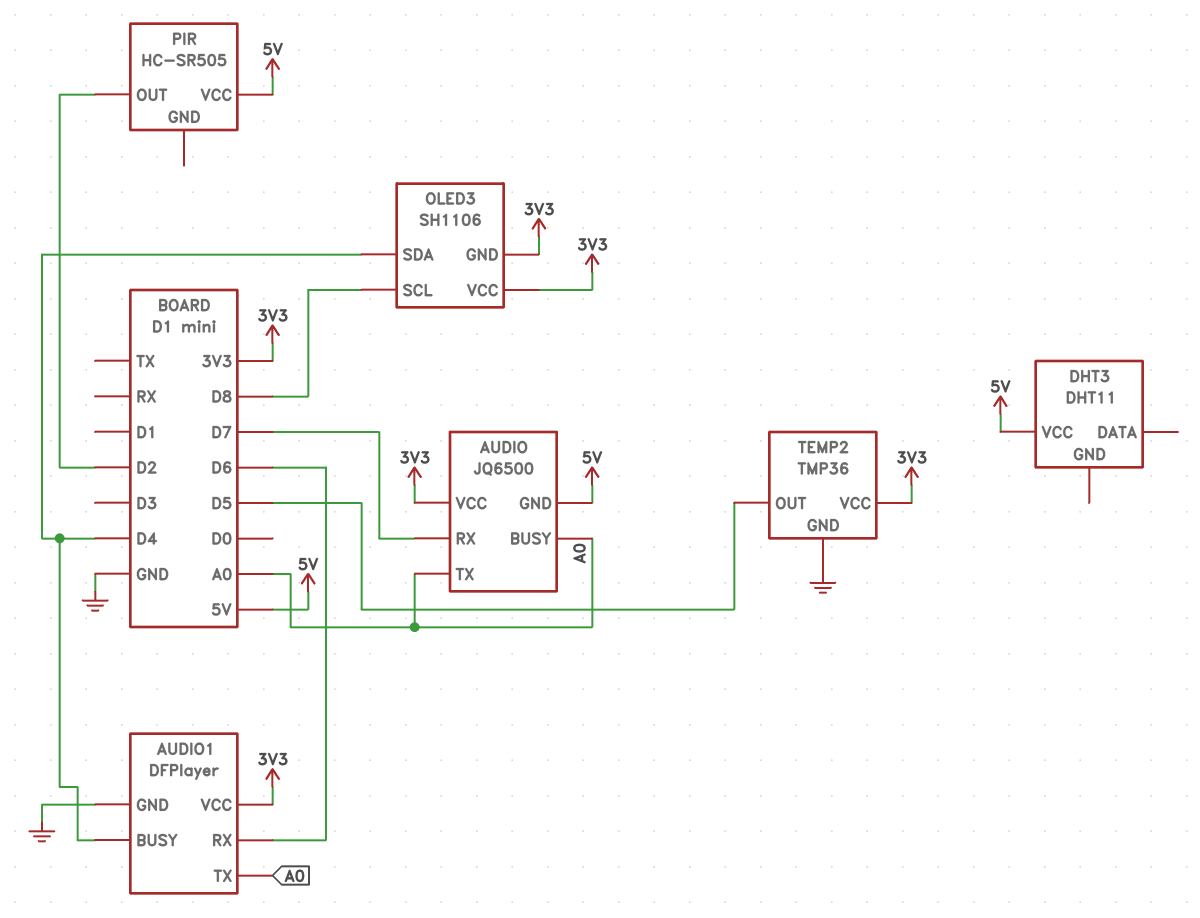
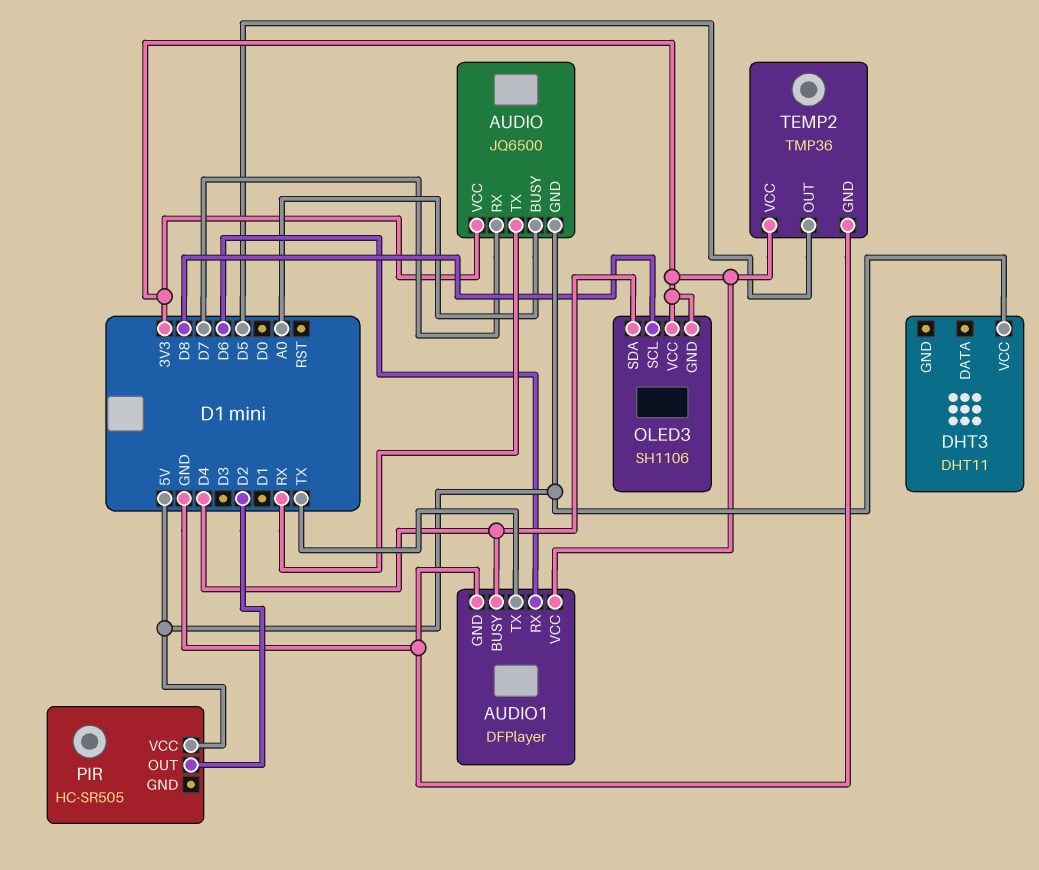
AUDIO pin TX: A0 -> RX
AUDIO1 pin TX: A0 -> TX

